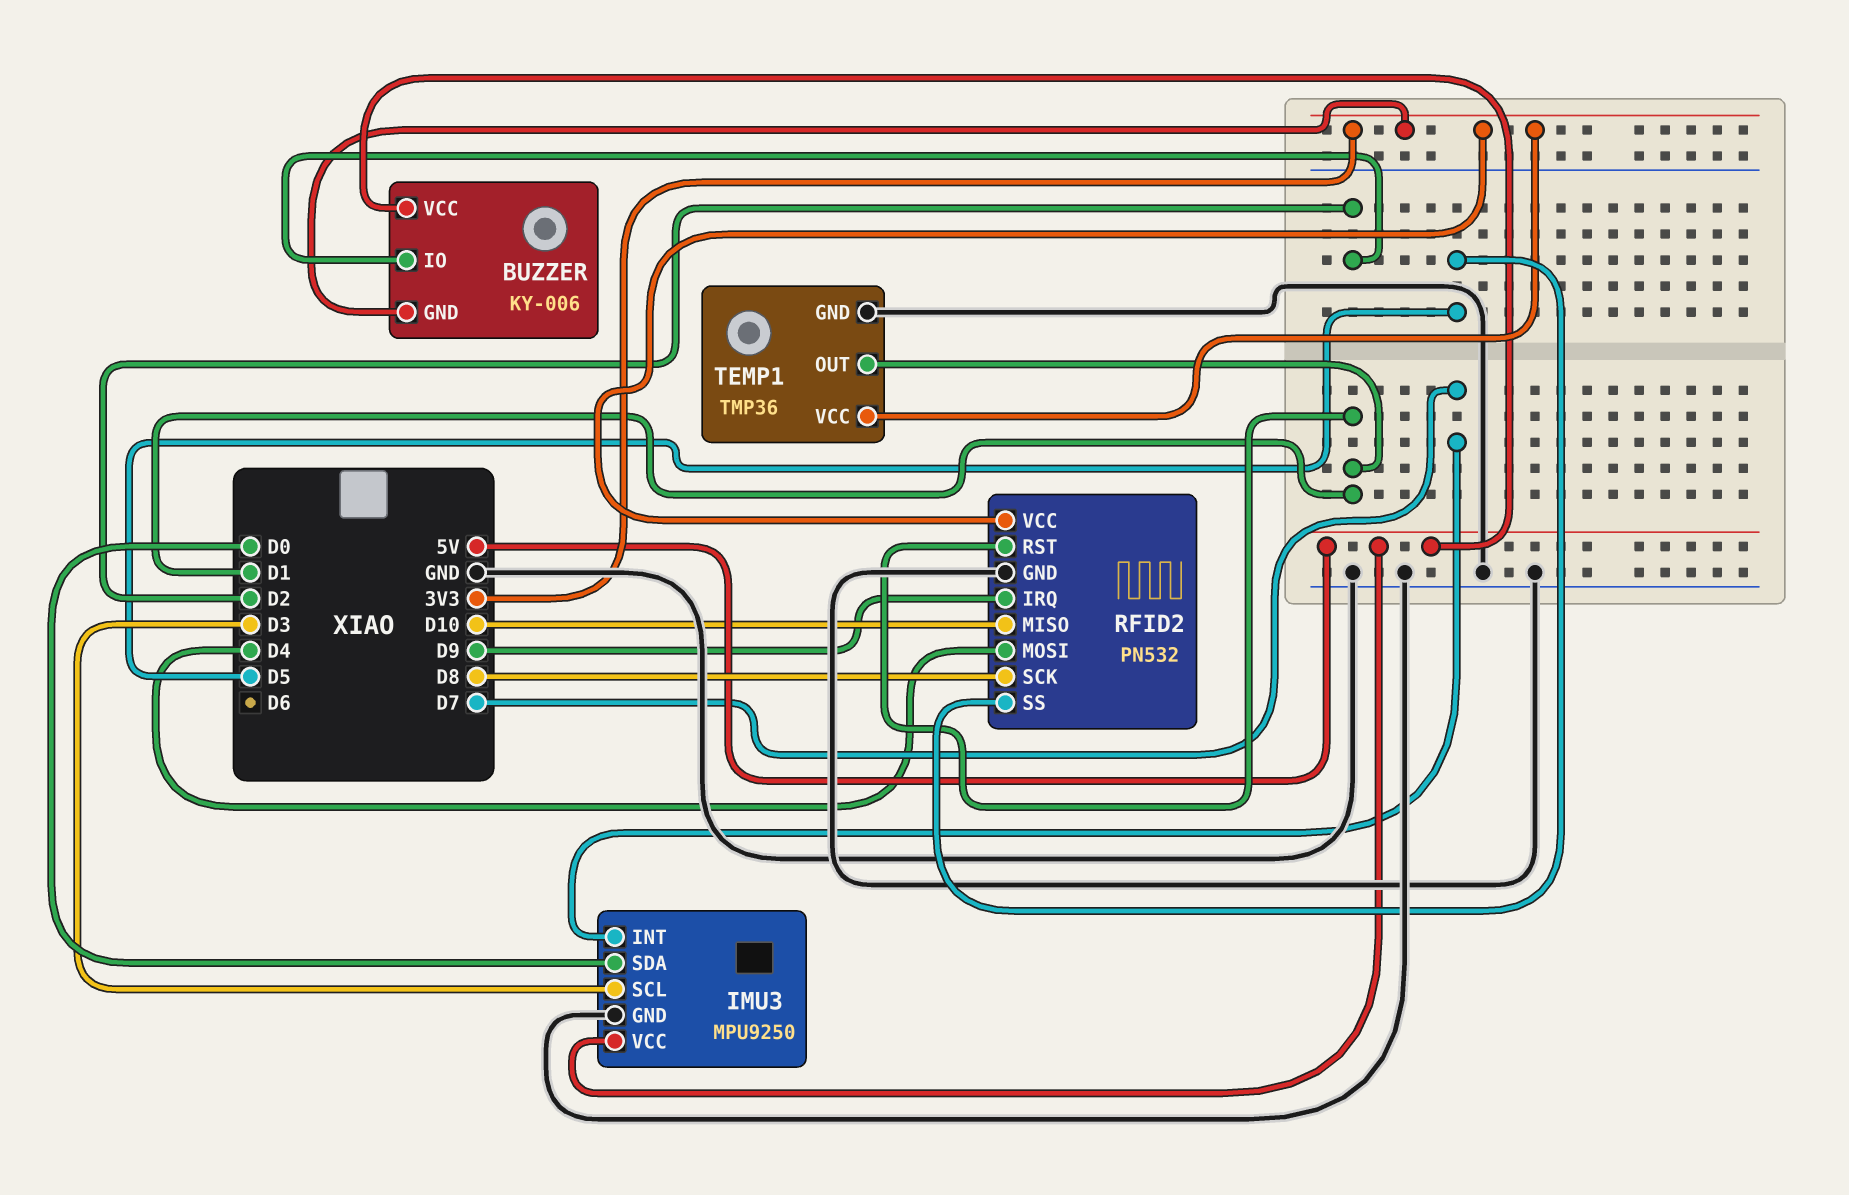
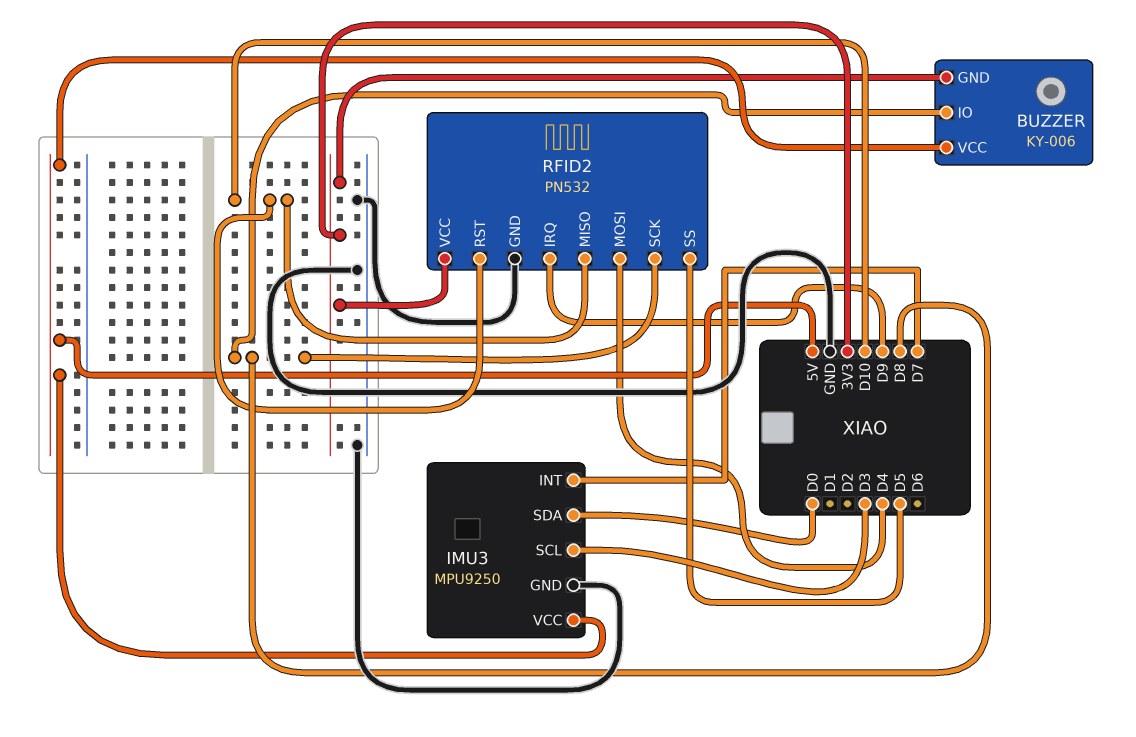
BUZZER pin IO: D2 -> D8
RFID2 pin RST: D1 -> D10
TEMP1: TMP36 -> none
TEMP1 pin GND: GND -> none
TEMP1 pin OUT: D1 -> none
TEMP1 pin VCC: 3V3 -> none

